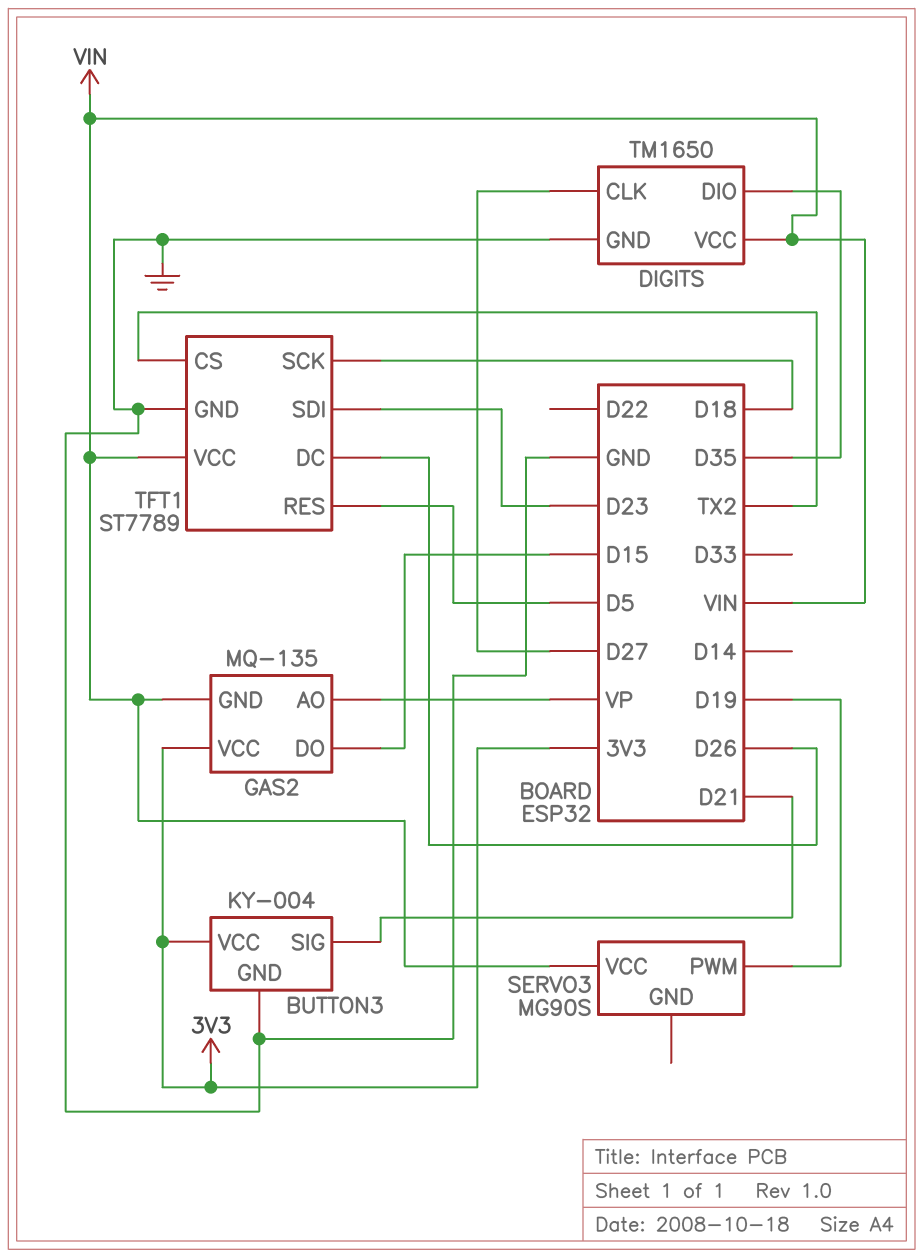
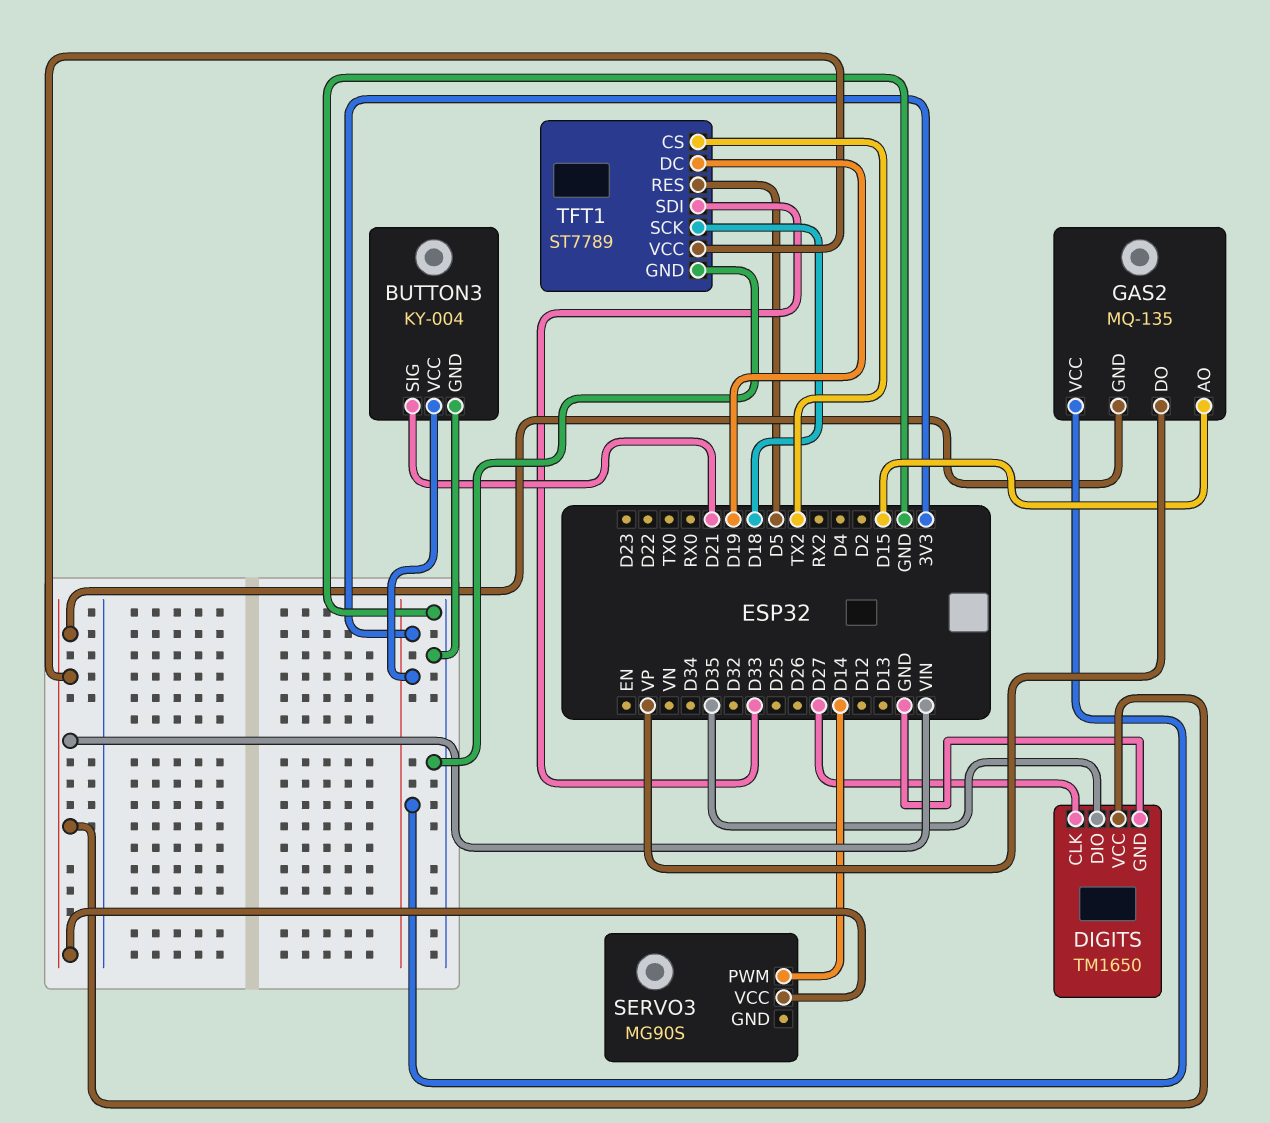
GAS2 pin AO: VP -> D15
GAS2 pin DO: D15 -> VP
SERVO3 pin PWM: D19 -> D14
TFT1 pin DC: D26 -> D19
TFT1 pin SDI: D23 -> D33

